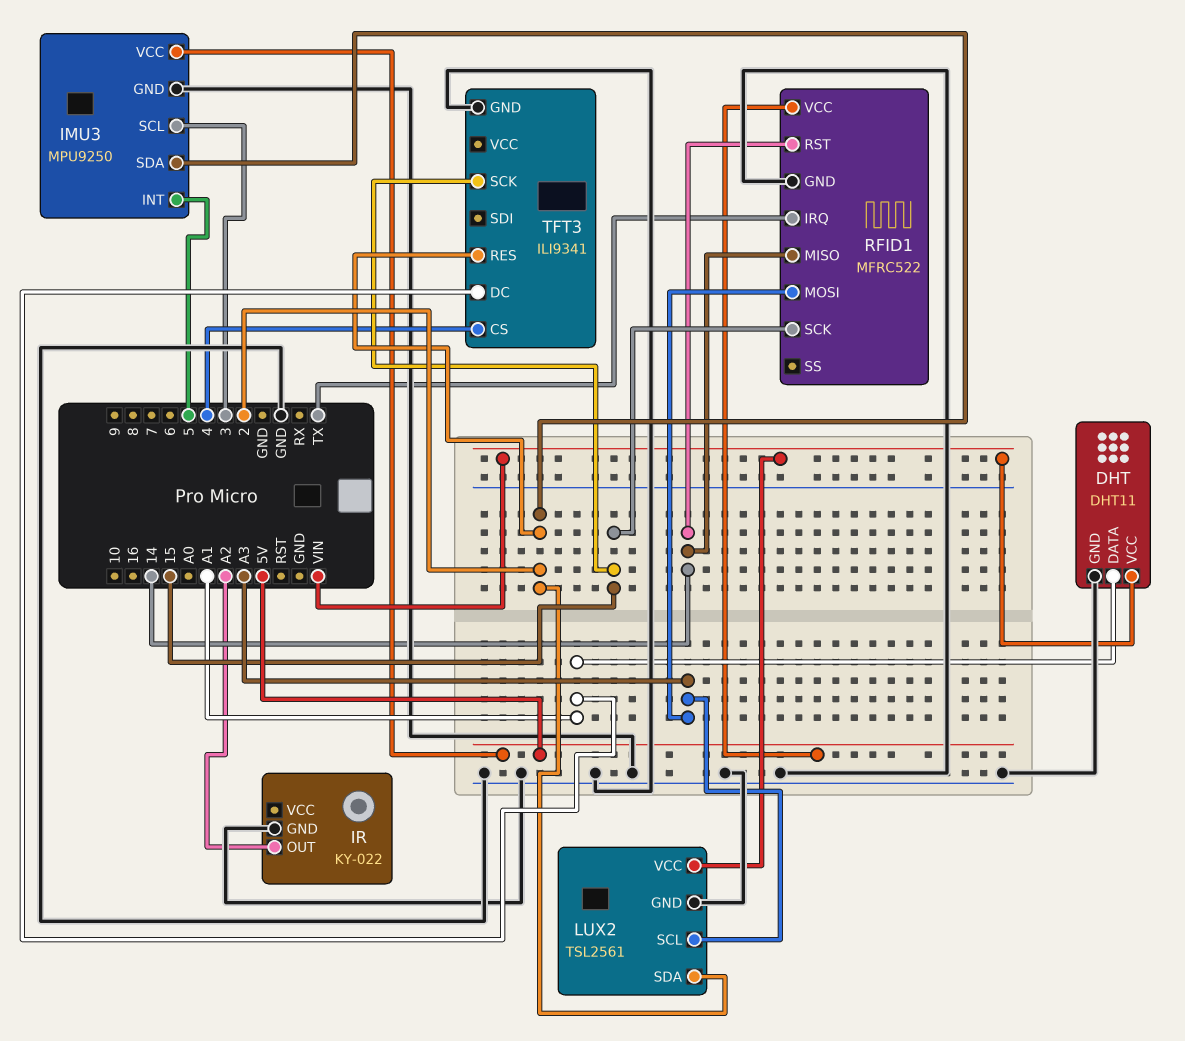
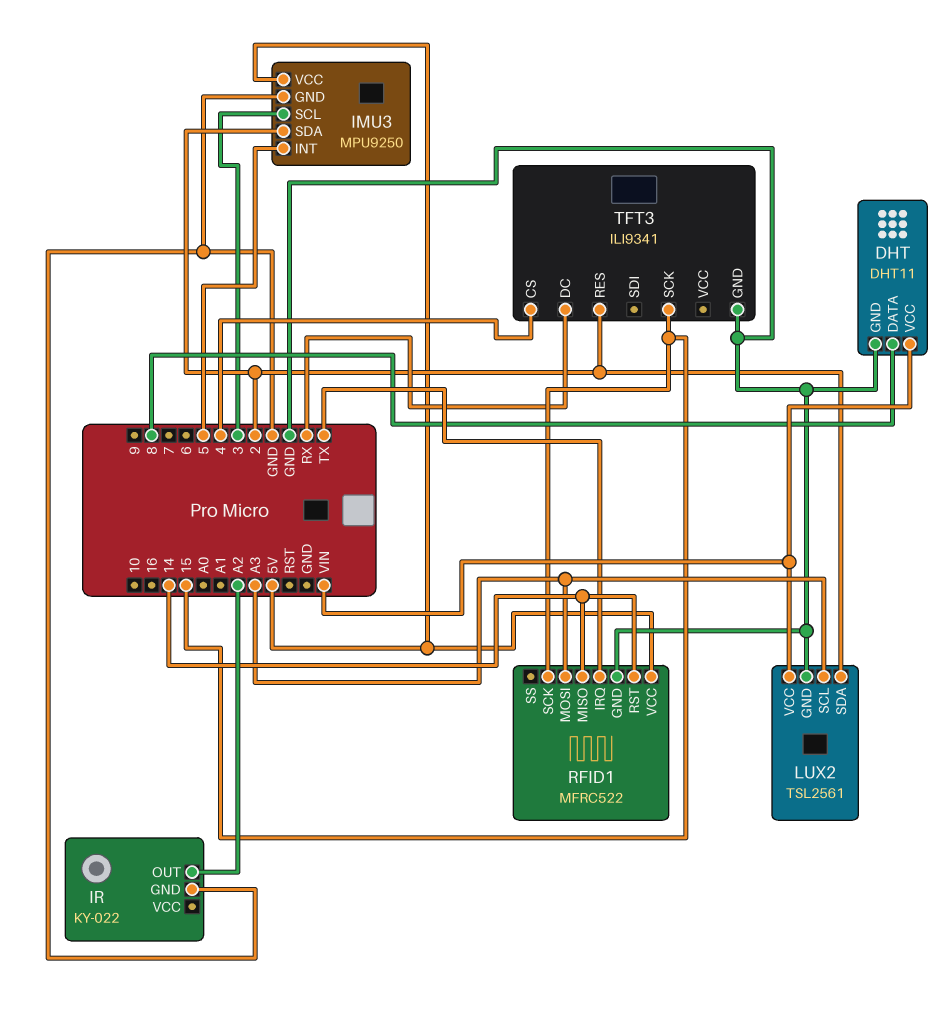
DHT pin DATA: A1 -> 8
TFT3 pin DC: A1 -> RX

